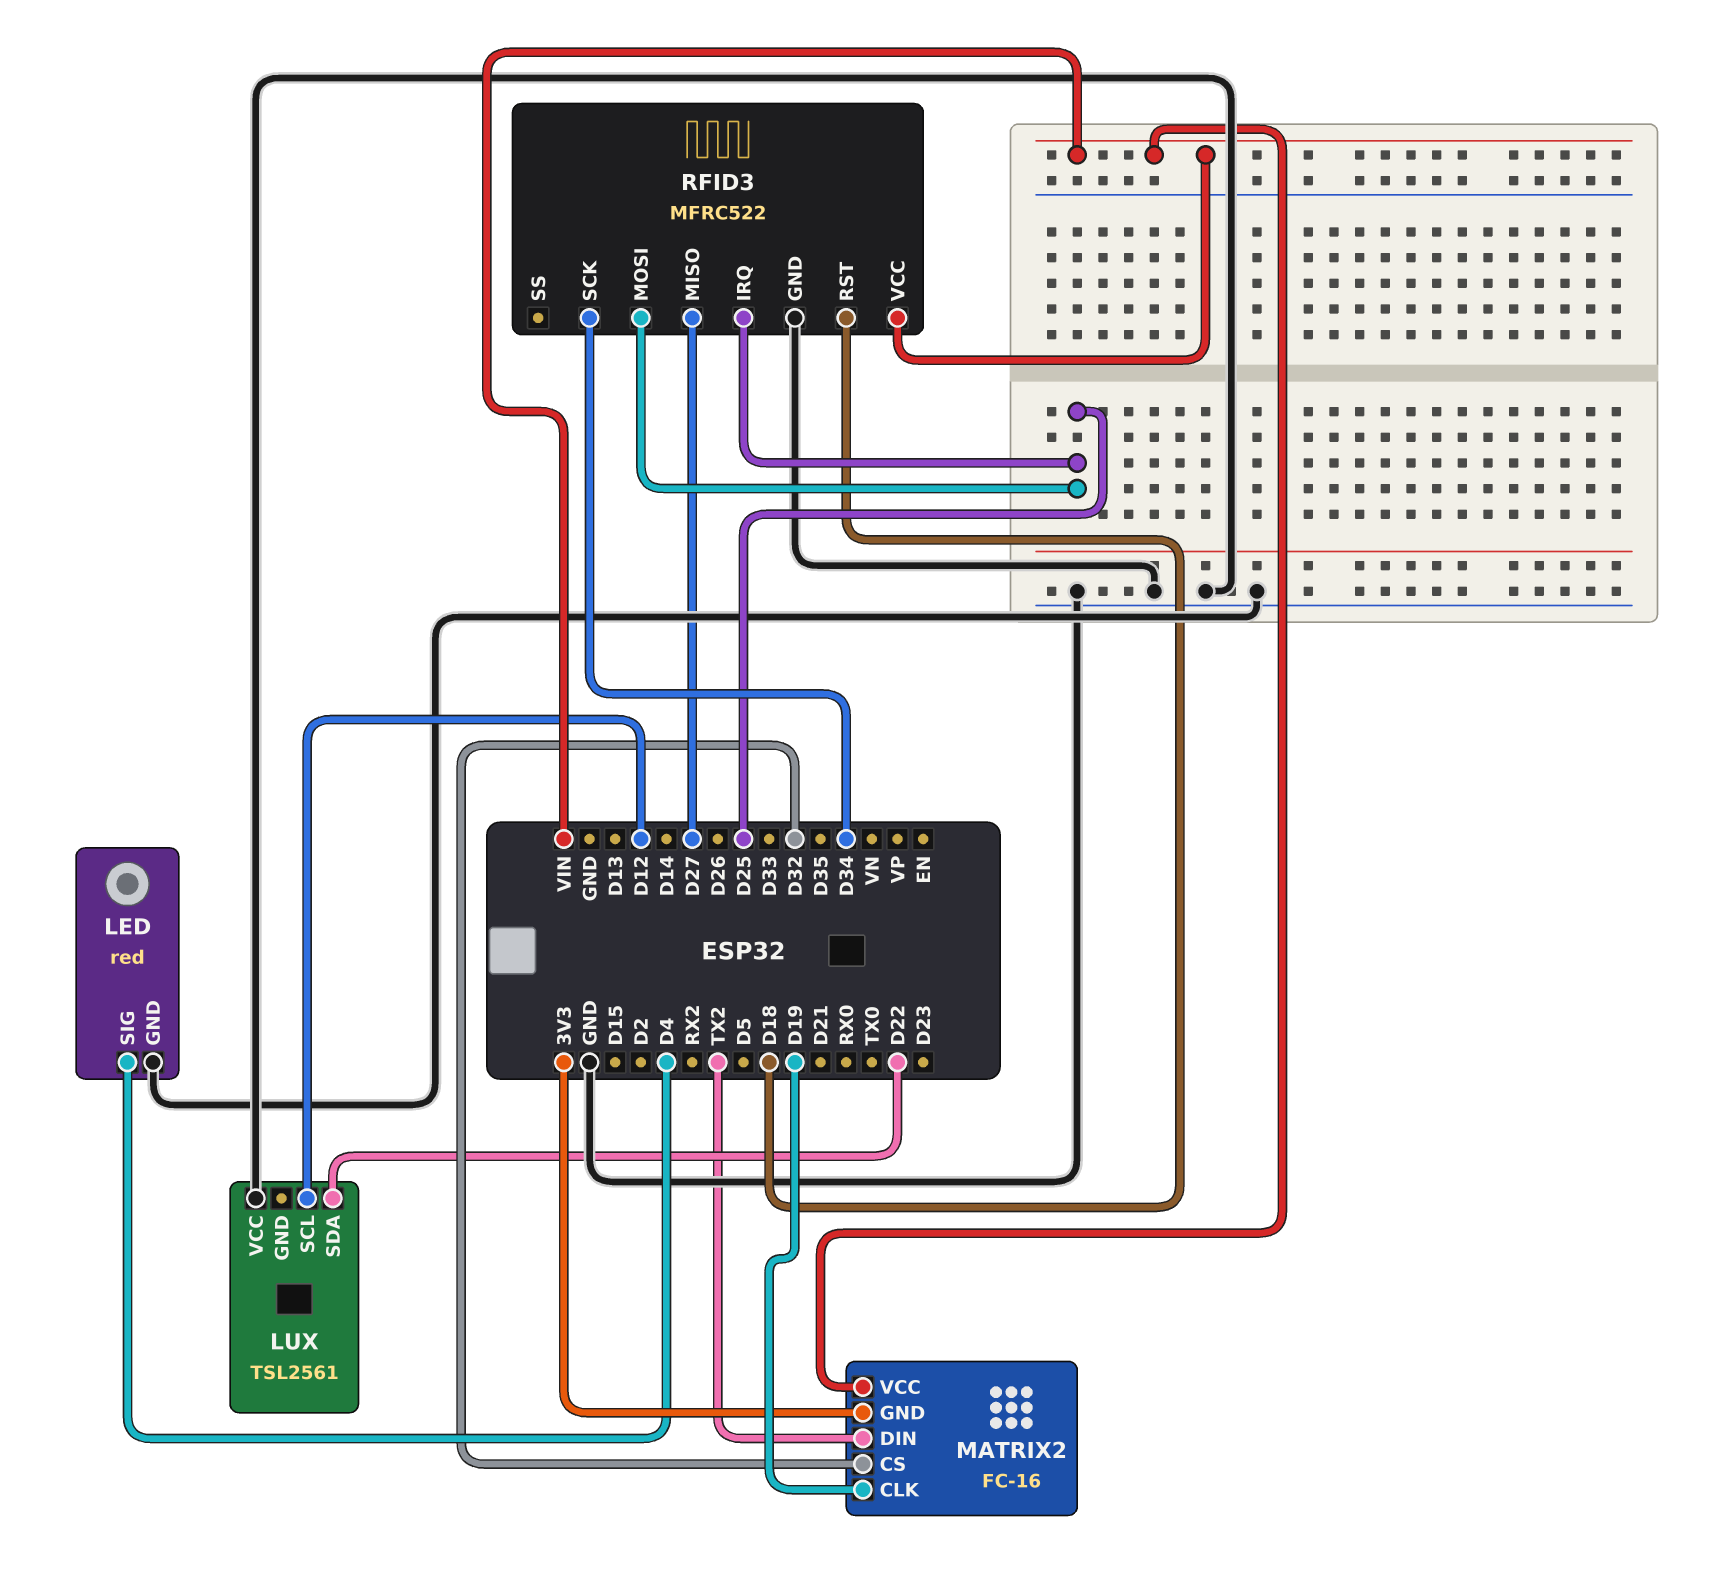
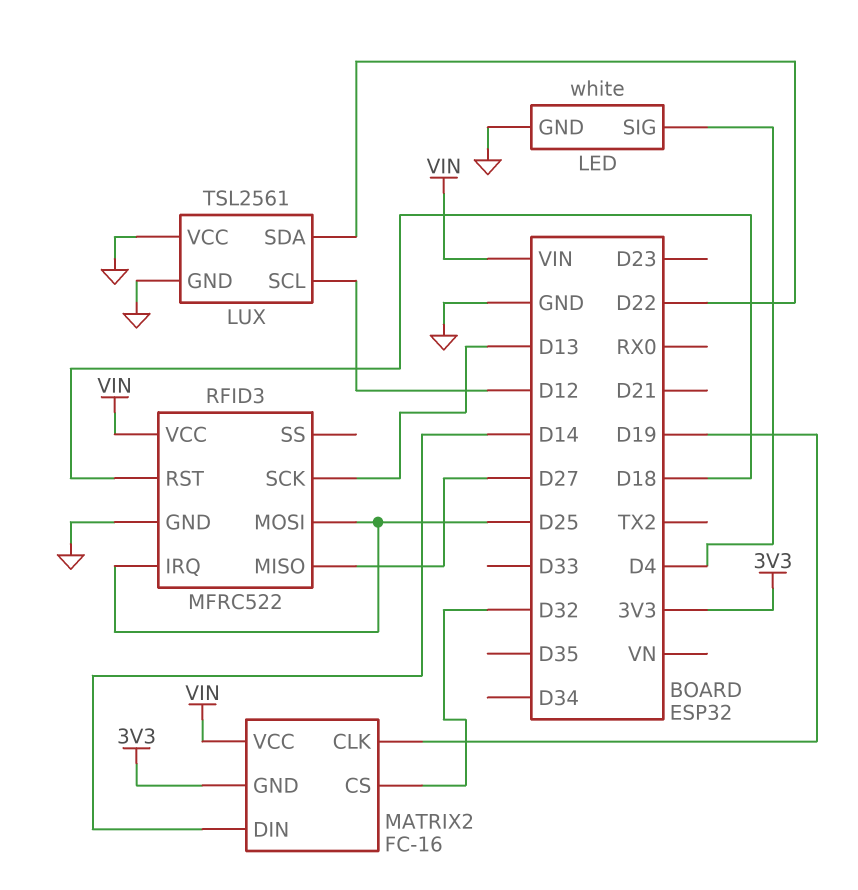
LED: red -> white
LUX pin GND: none -> GND
MATRIX2 pin DIN: TX2 -> D14
RFID3 pin SCK: D34 -> D13

